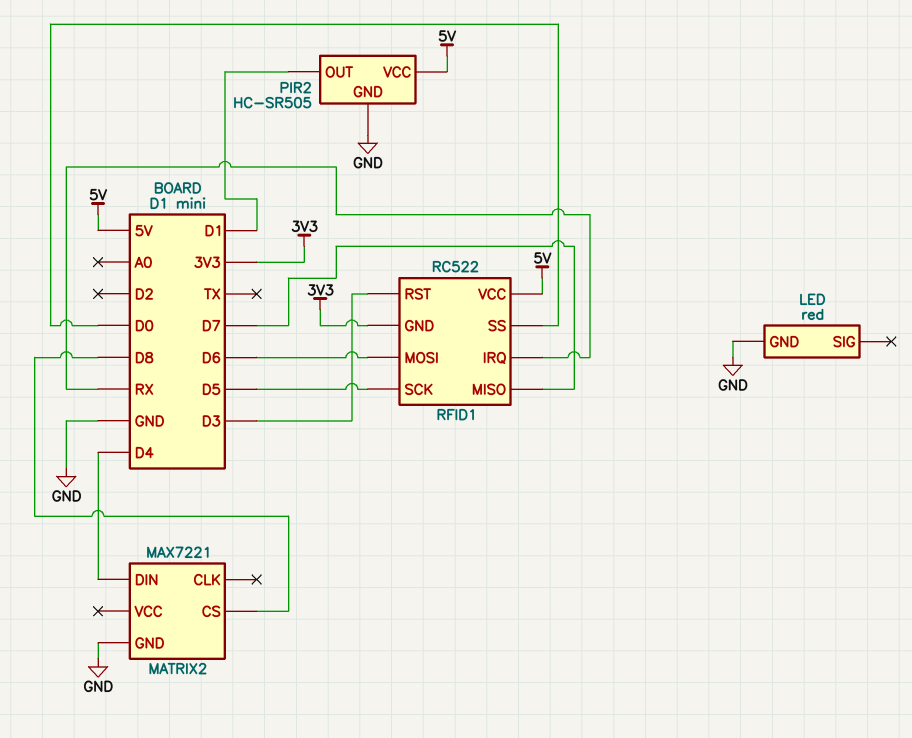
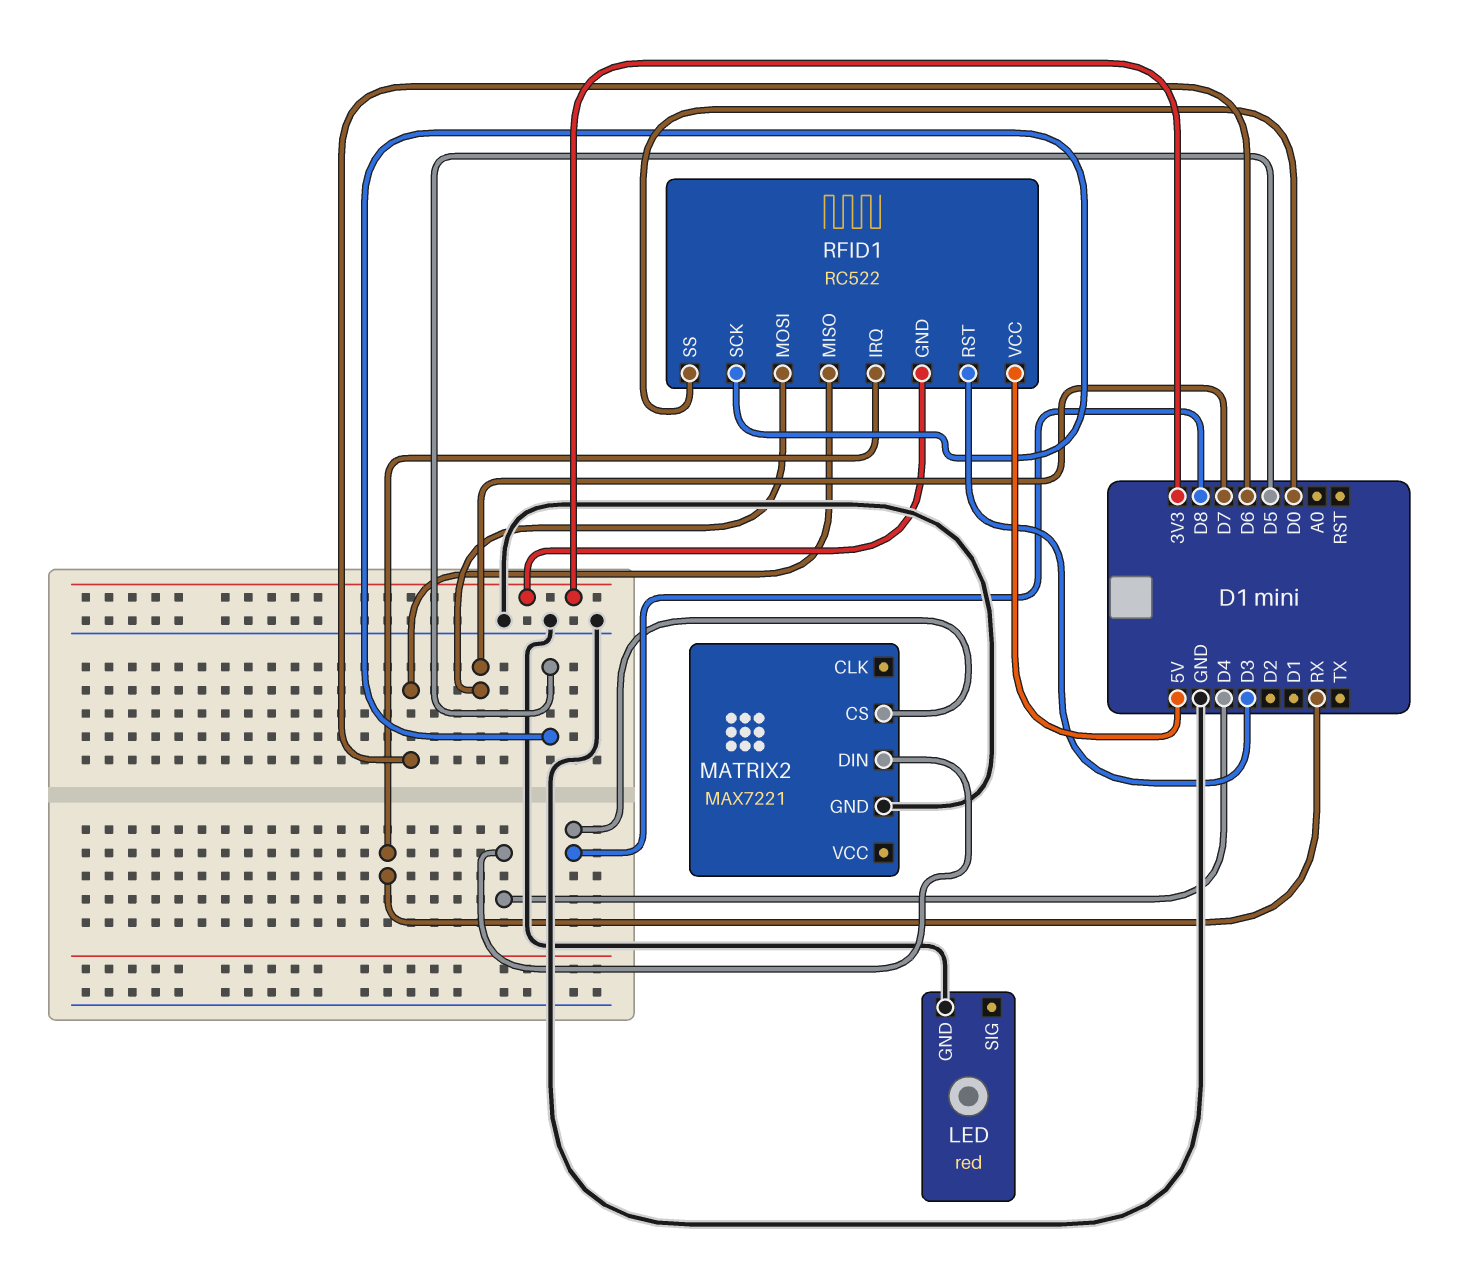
PIR2: HC-SR505 -> none
PIR2 pin GND: GND -> none
PIR2 pin OUT: D1 -> none
PIR2 pin VCC: 5V -> none
RFID1 pin MISO: D7 -> D6
RFID1 pin MOSI: D6 -> D7

